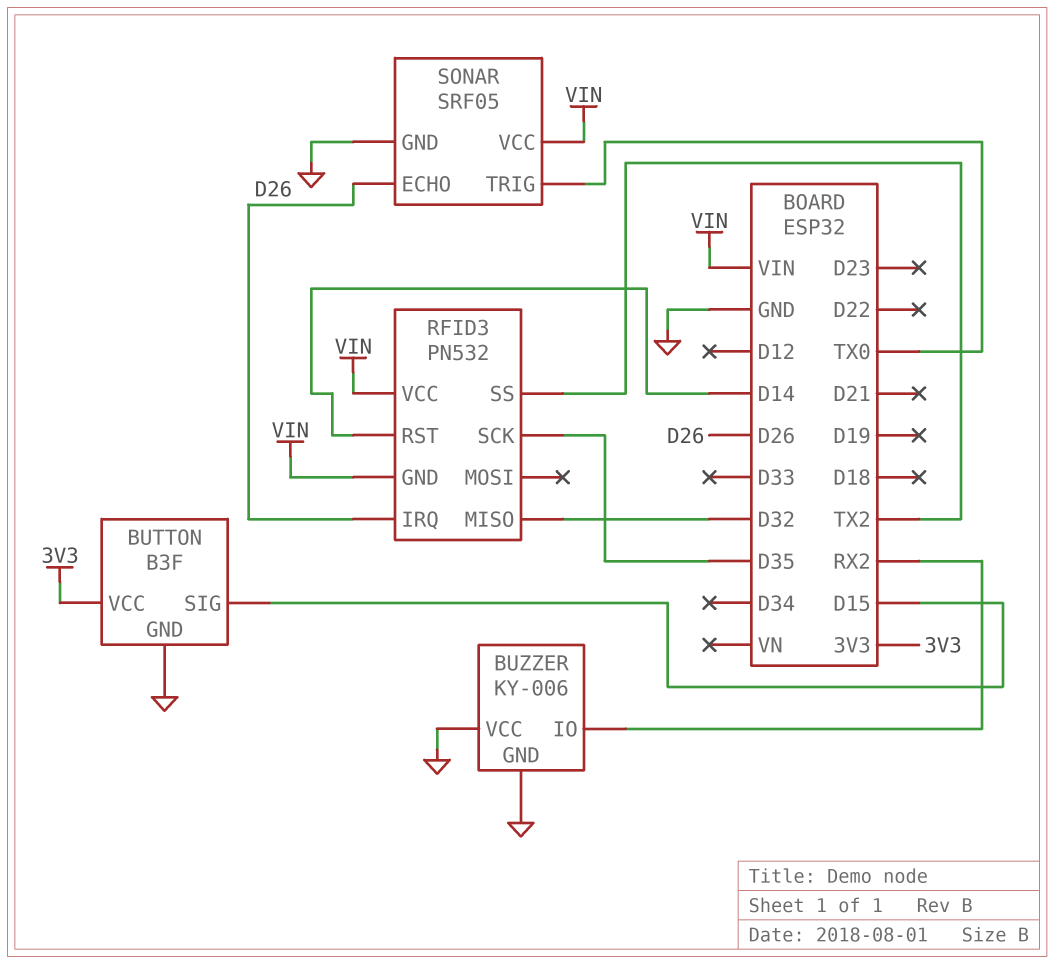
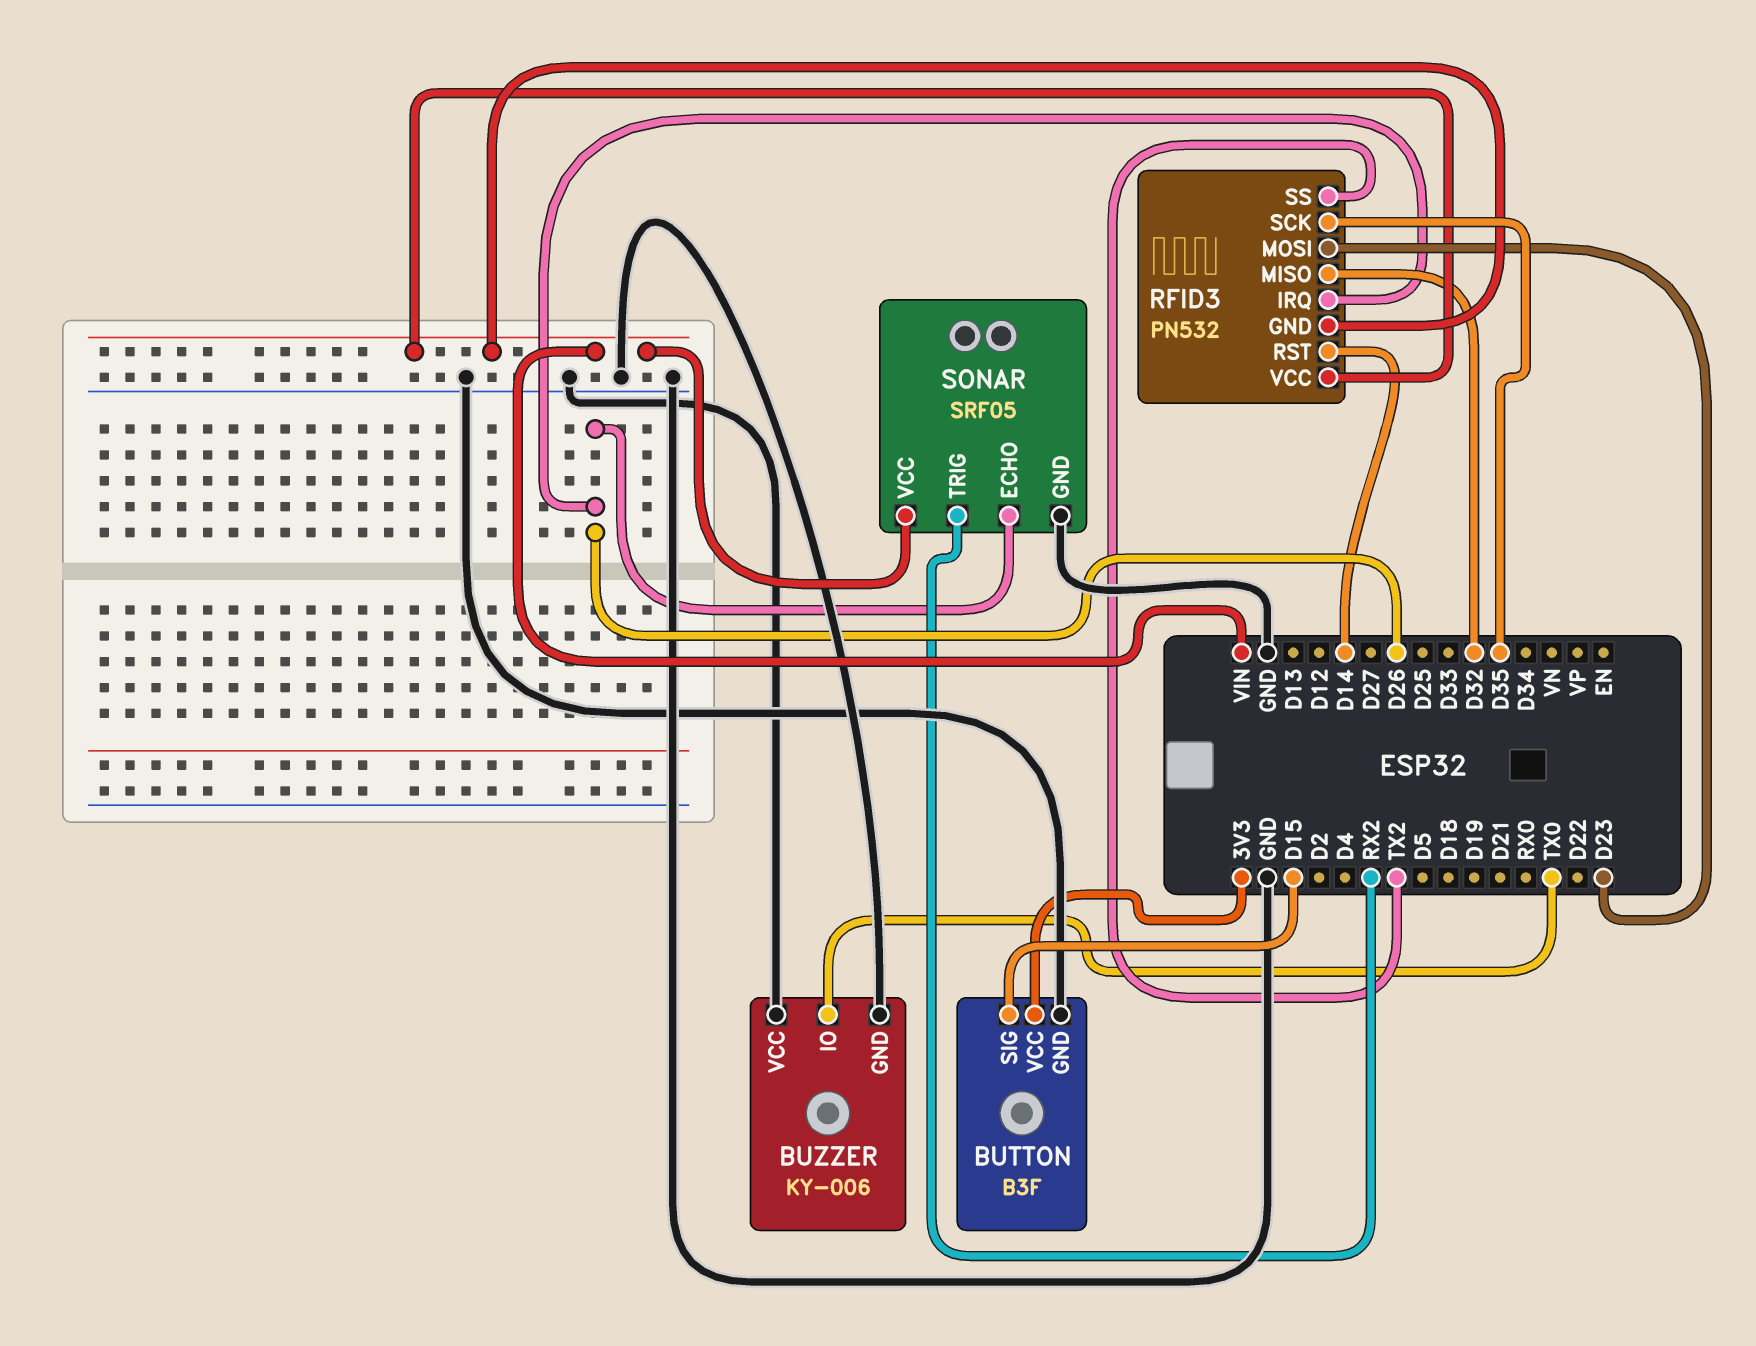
BUZZER pin IO: RX2 -> TX0
RFID3 pin MOSI: none -> D23
SONAR pin TRIG: TX0 -> RX2

